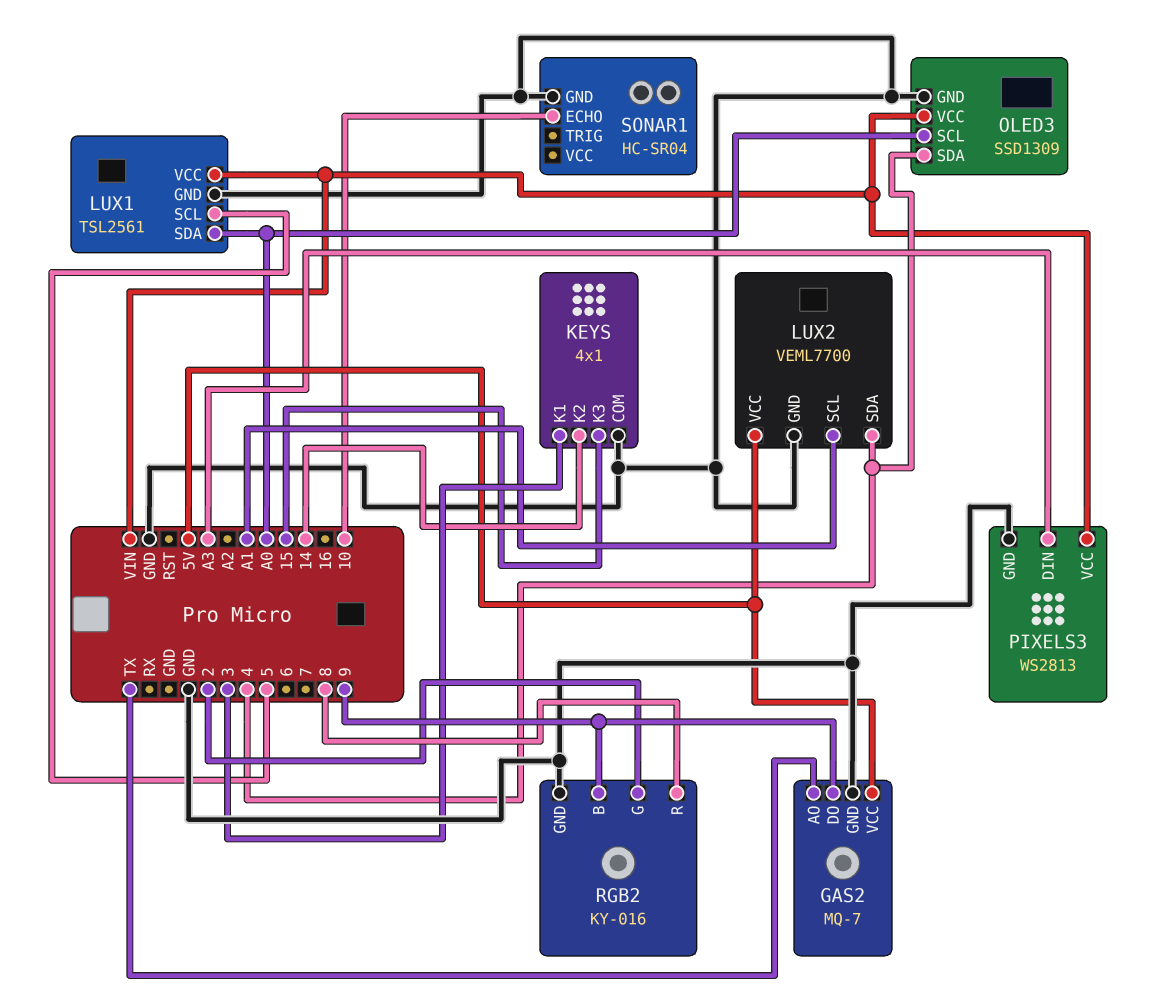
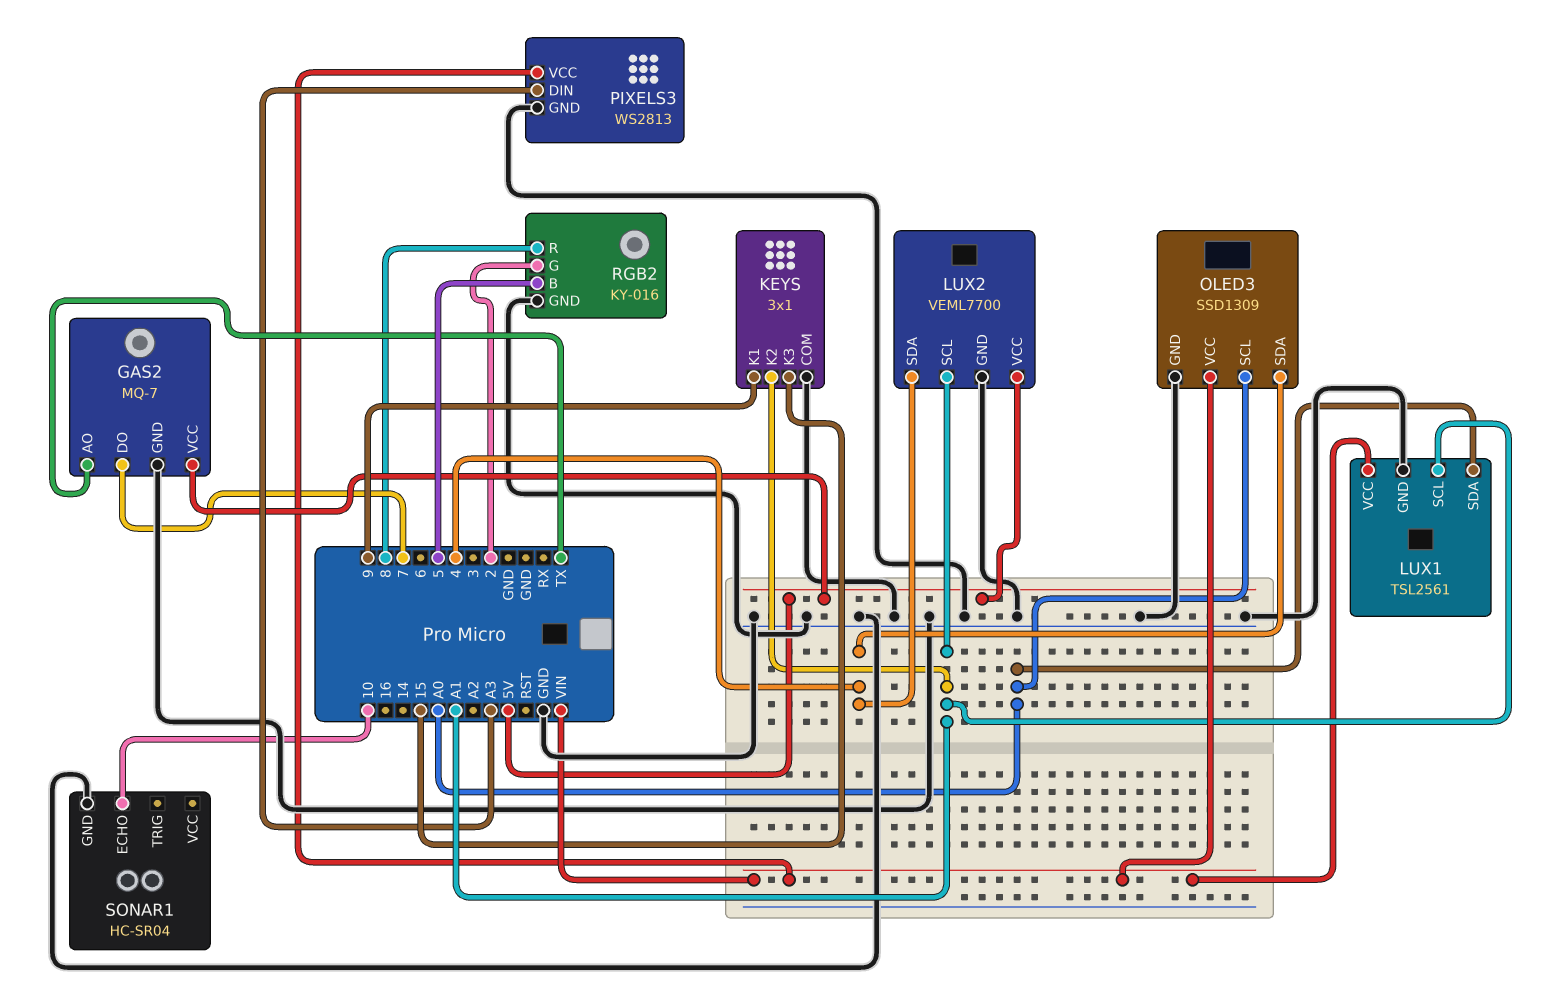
GAS2 pin DO: 9 -> 7
KEYS: 4x1 -> 3x1
KEYS pin K1: 3 -> 9
KEYS pin K2: 14 -> A1
LUX1 pin SCL: 5 -> A1
RGB2 pin B: 9 -> 5

